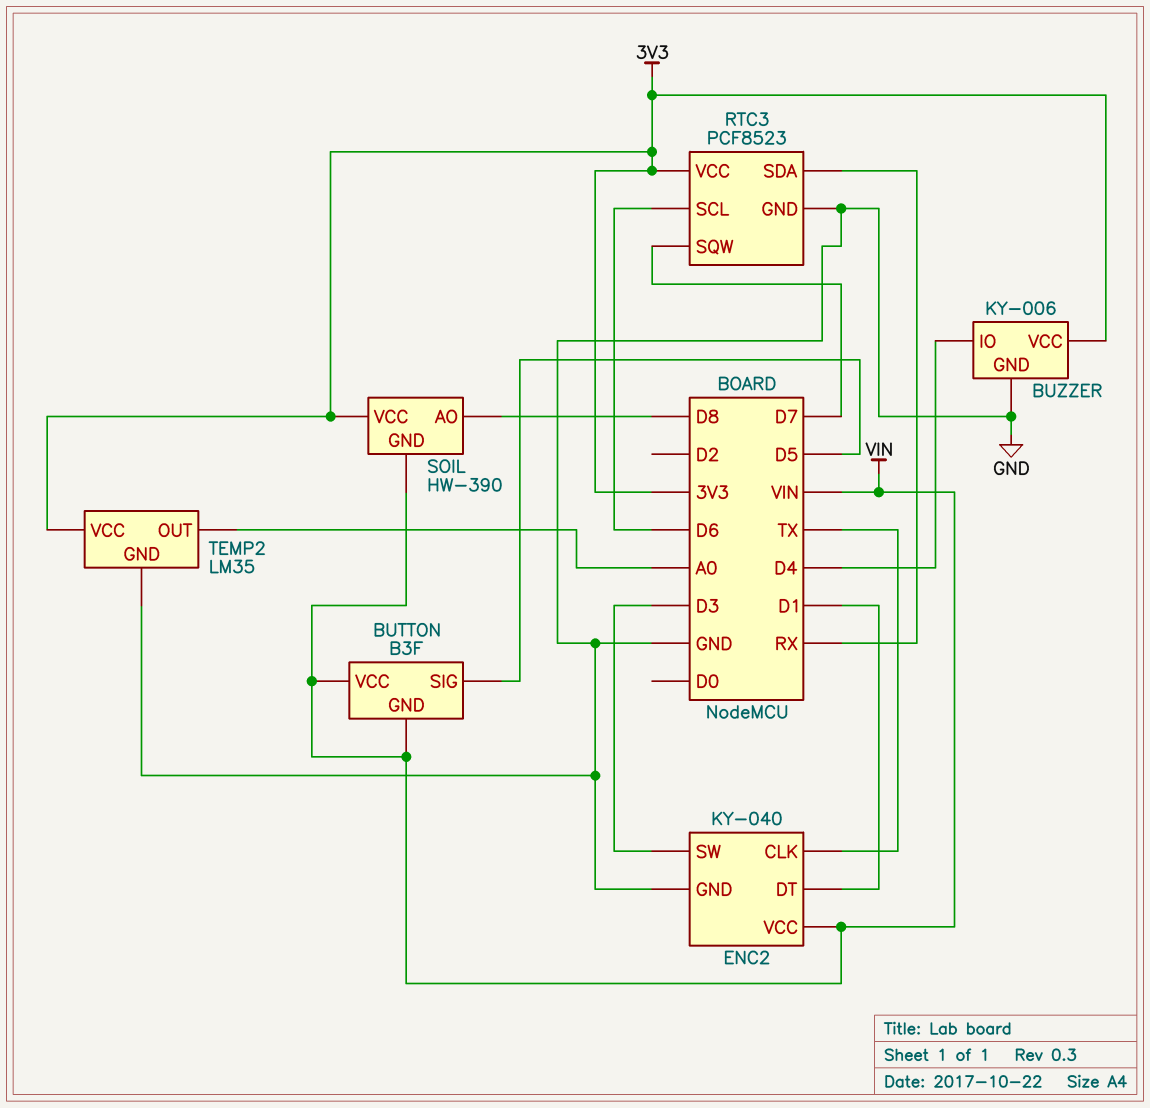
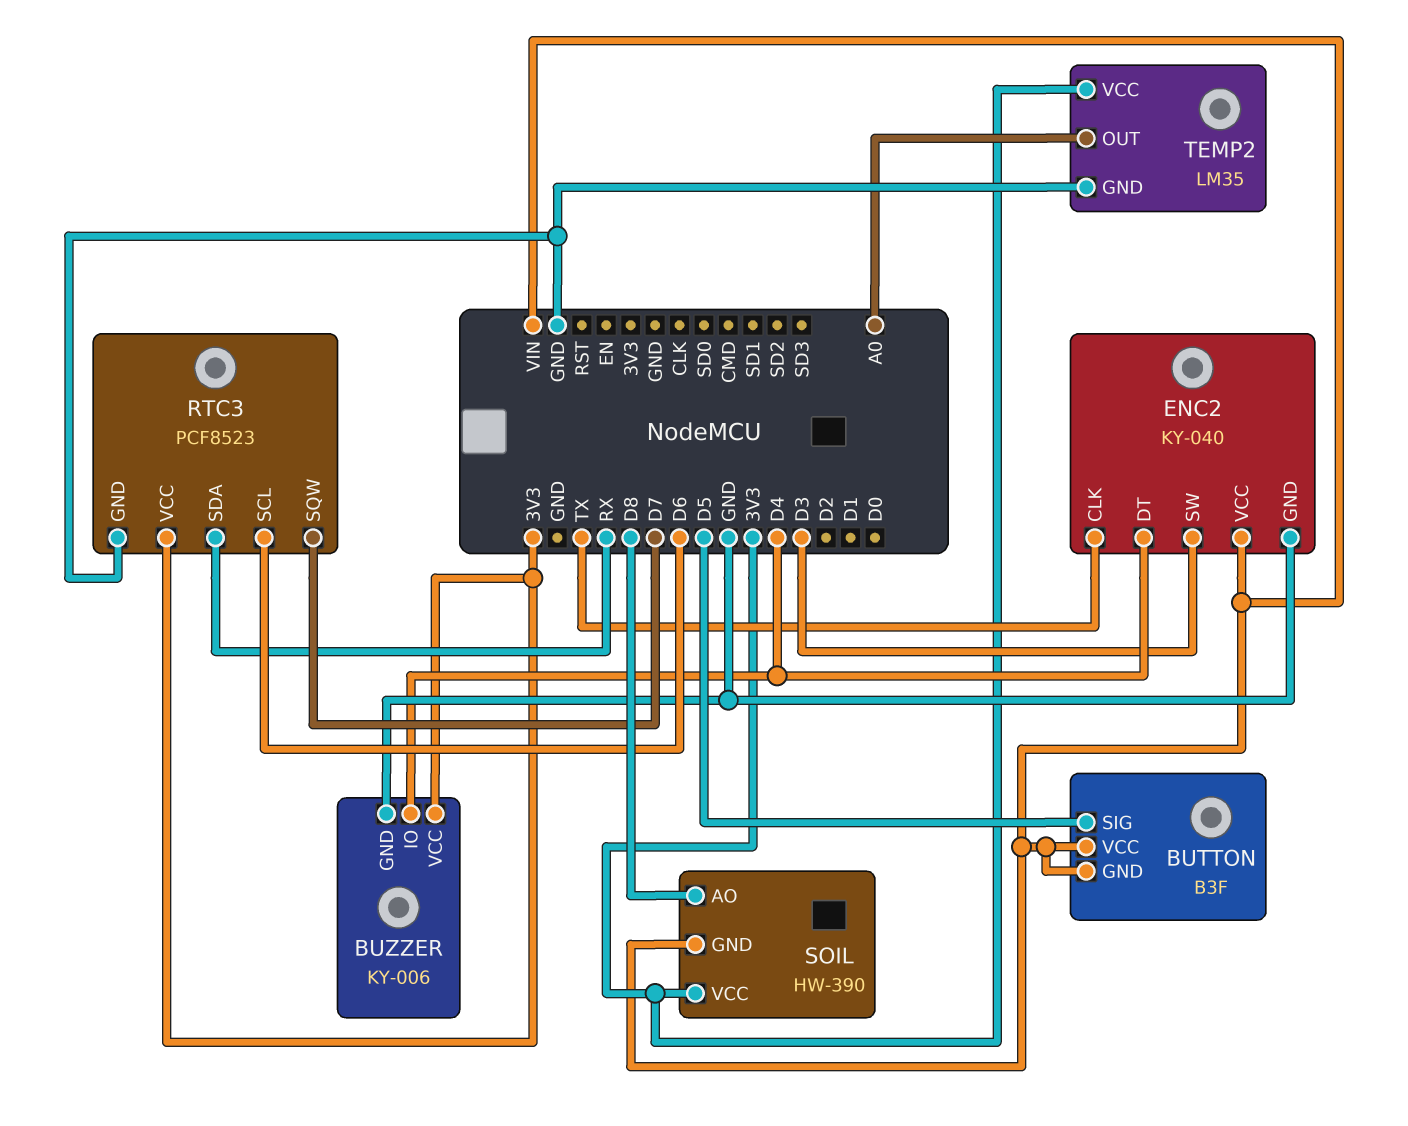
ENC2 pin DT: D1 -> D4

